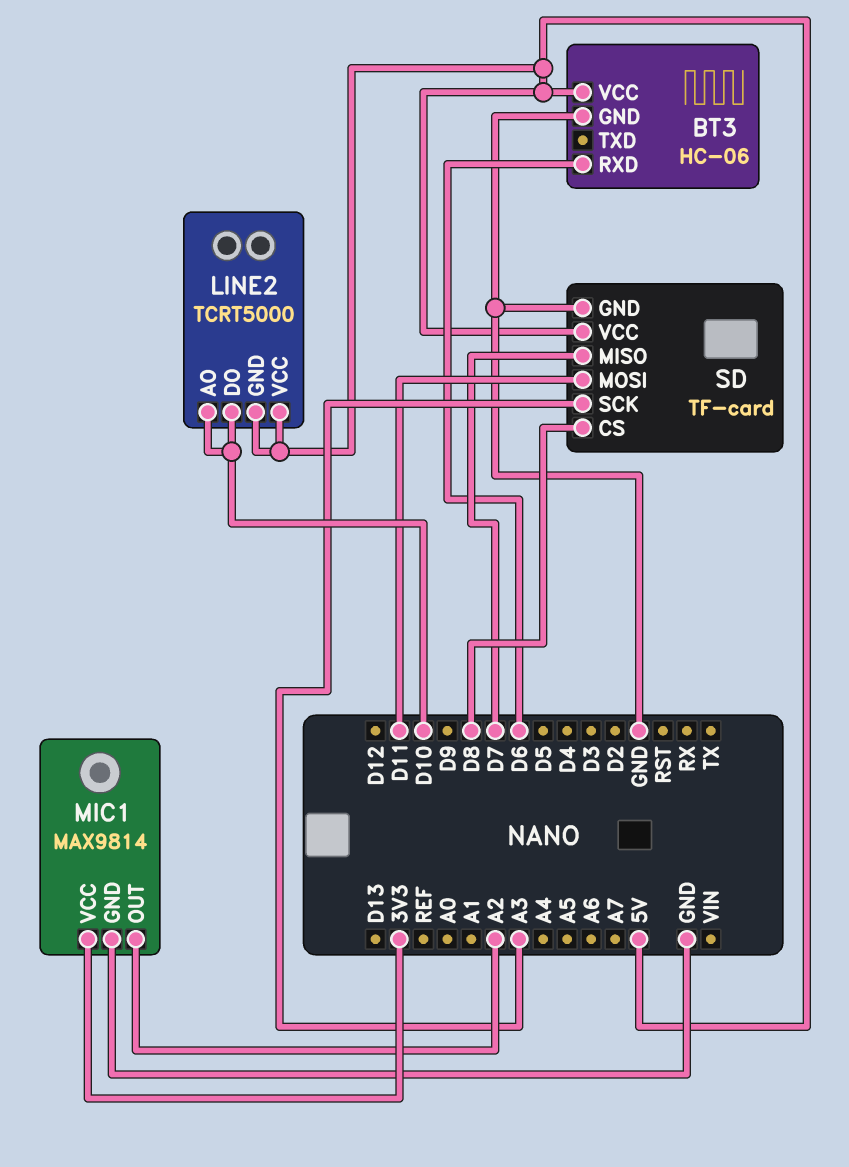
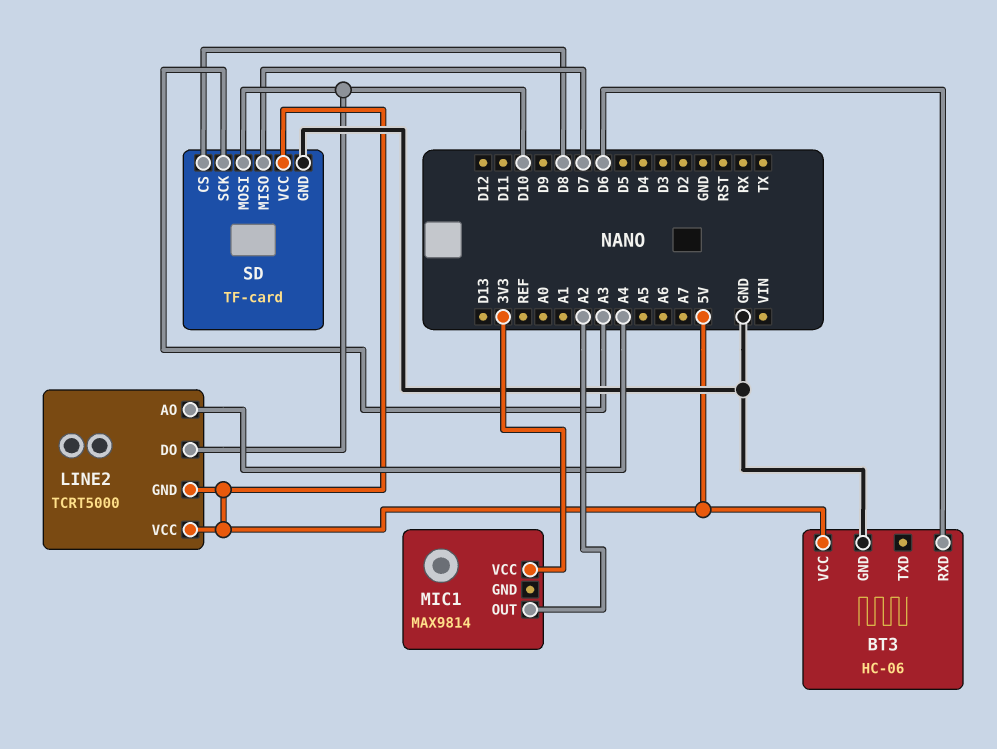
LINE2 pin AO: D10 -> A4
MIC1 pin GND: GND -> none
SD pin MOSI: D11 -> D10

